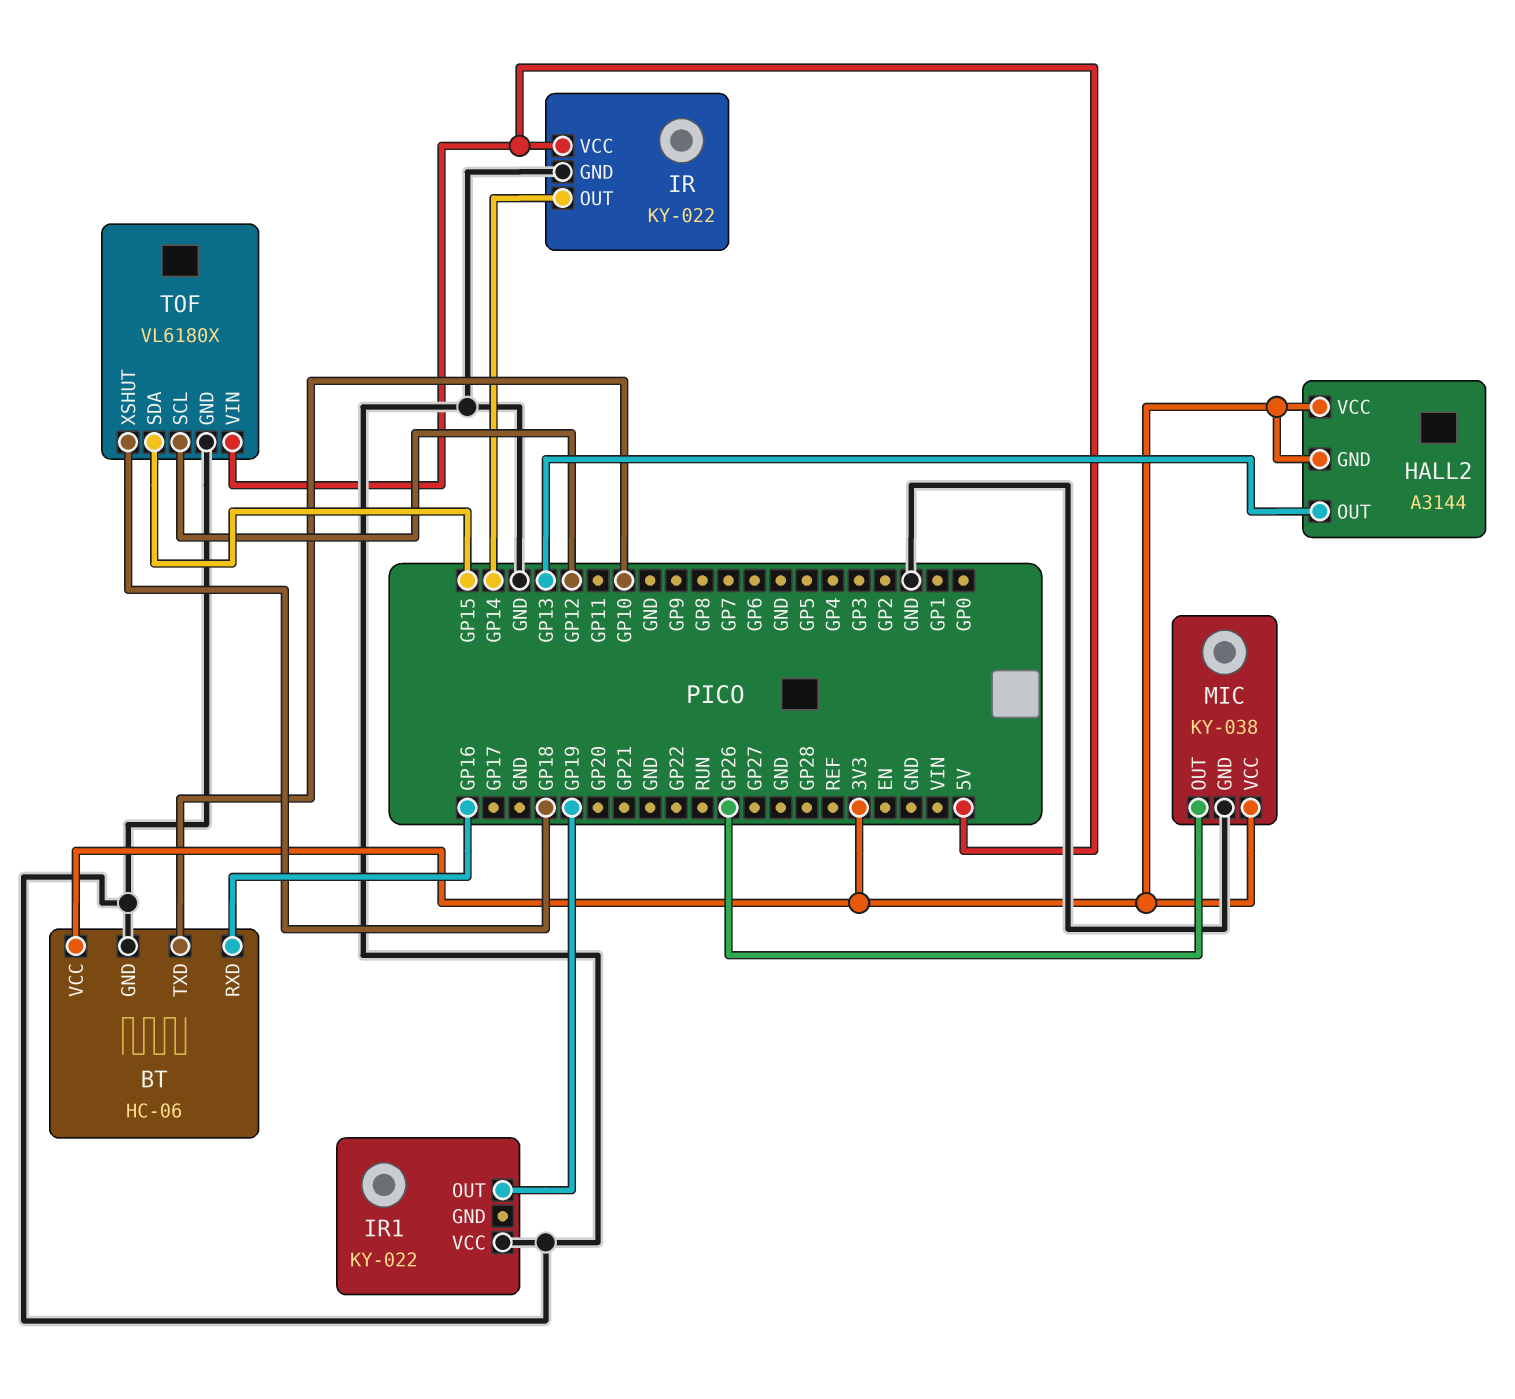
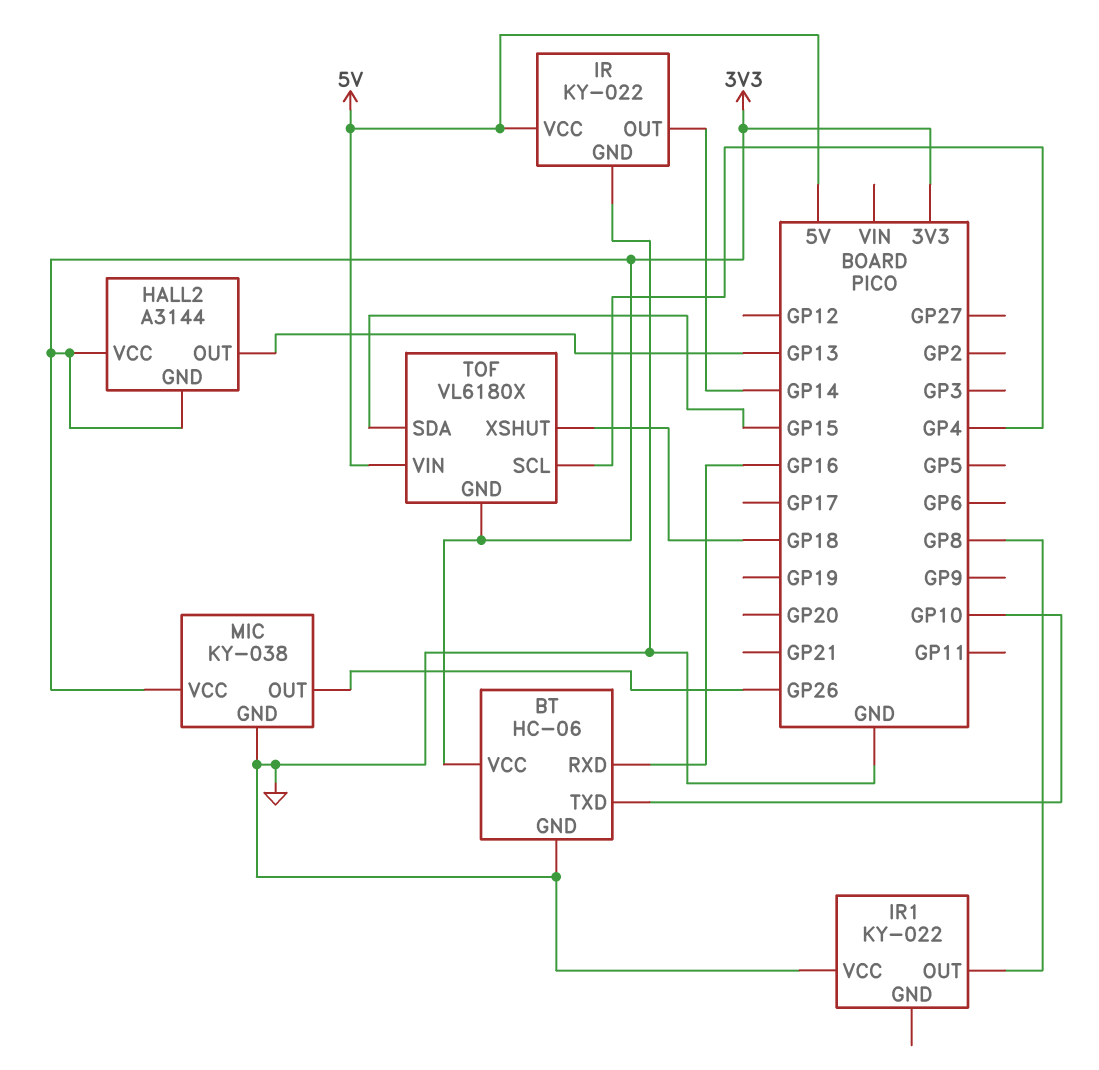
IR1 pin OUT: GP19 -> GP8
TOF pin GND: GND -> 3V3
TOF pin SCL: GP12 -> GP4

